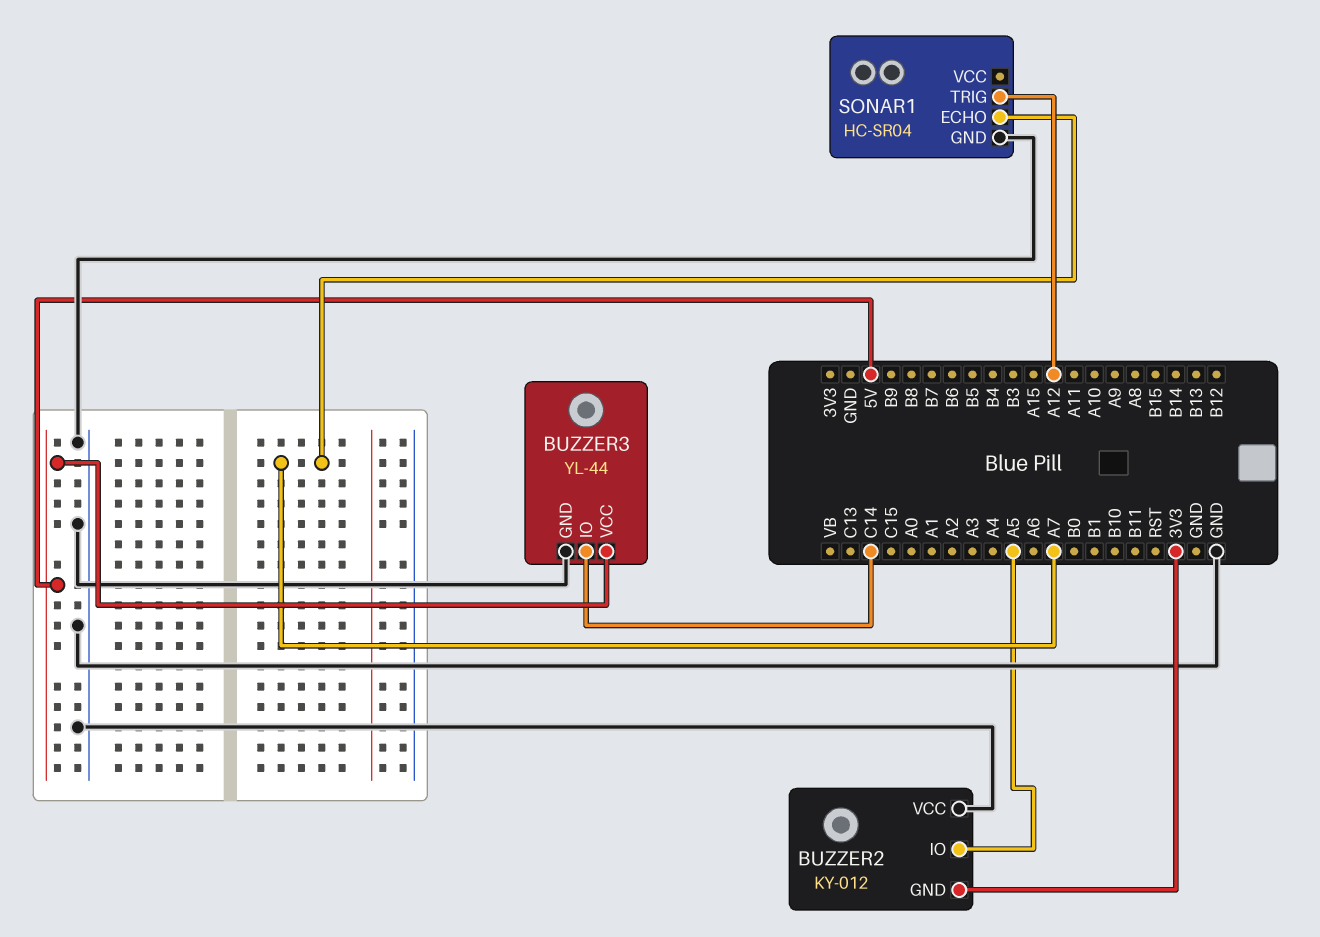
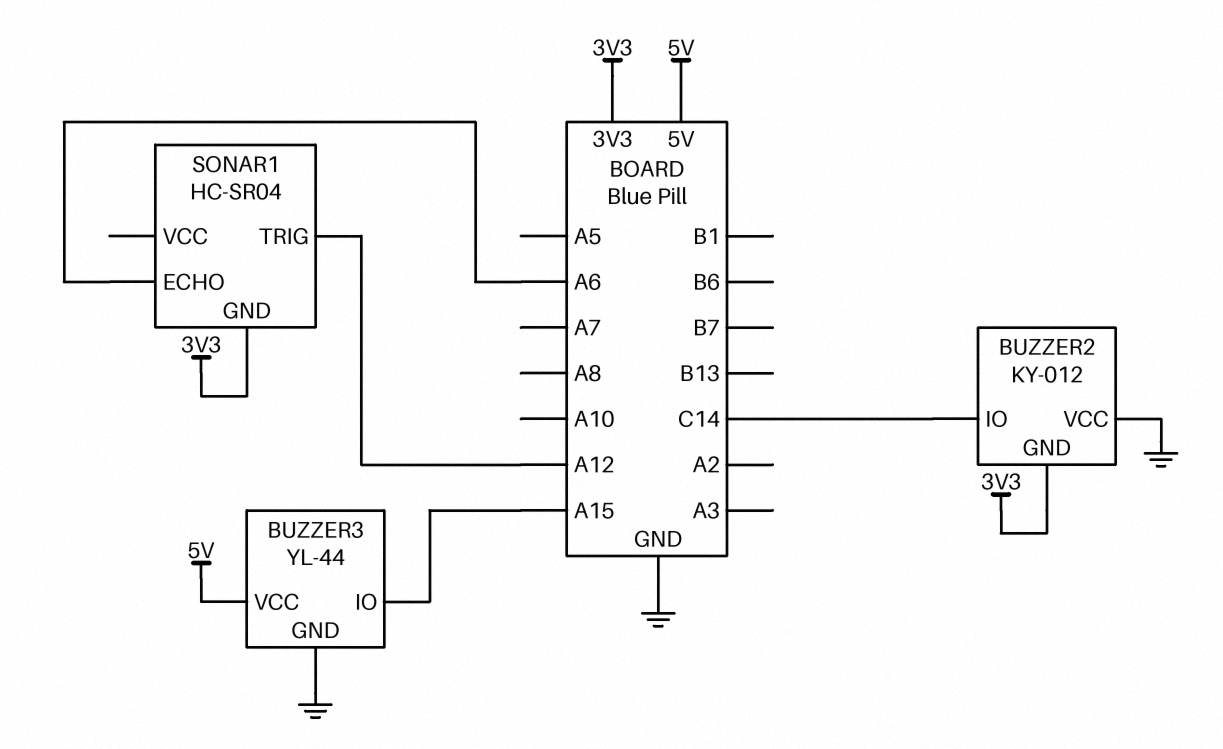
BUZZER2 pin IO: A5 -> C14
BUZZER3 pin IO: C14 -> A15
SONAR1 pin ECHO: A7 -> A6
SONAR1 pin GND: GND -> 3V3

